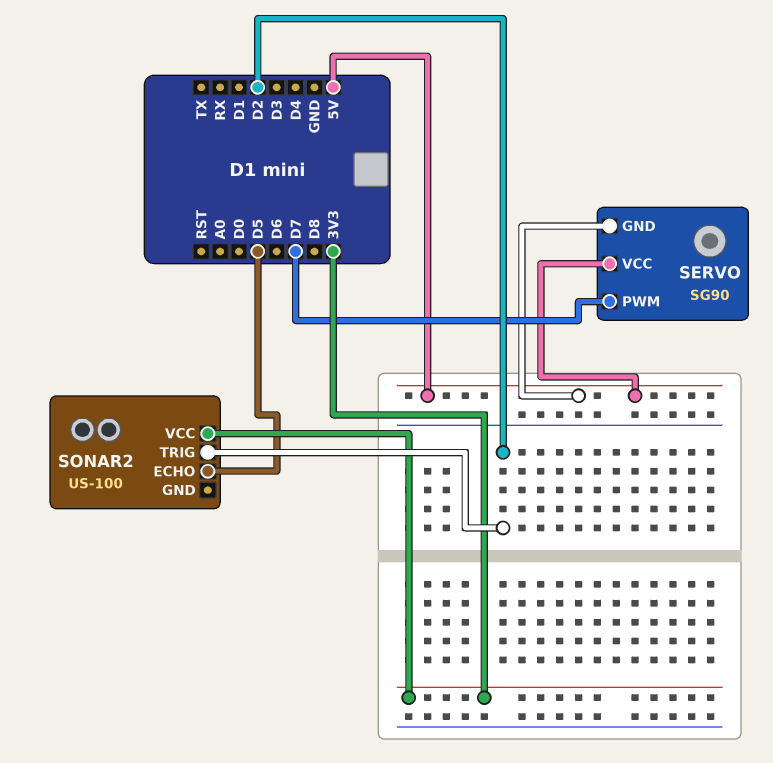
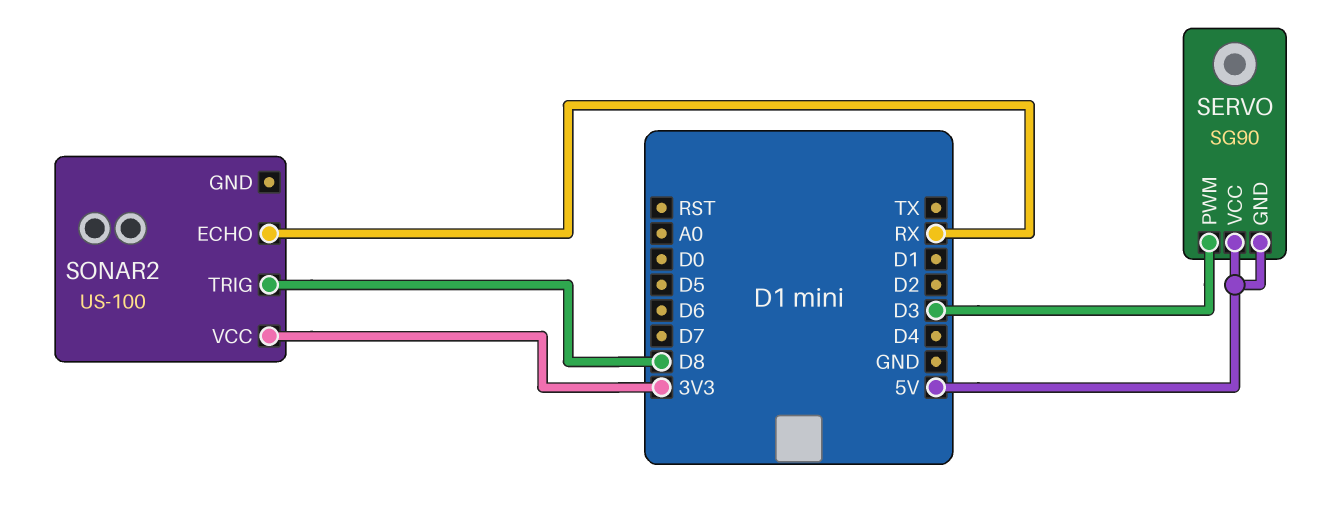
SERVO pin PWM: D7 -> D3
SONAR2 pin ECHO: D5 -> RX
SONAR2 pin TRIG: D2 -> D8

